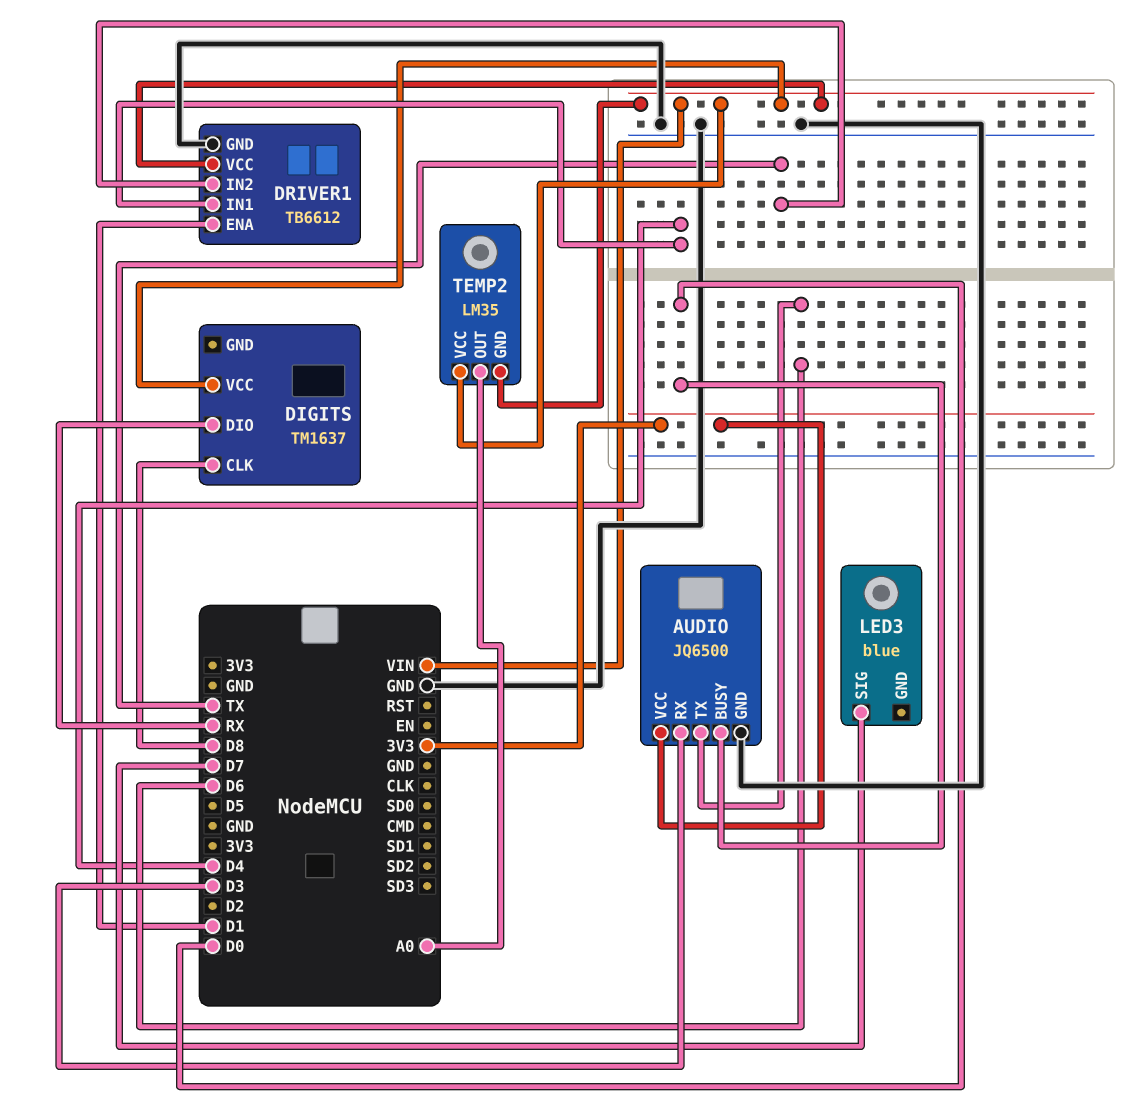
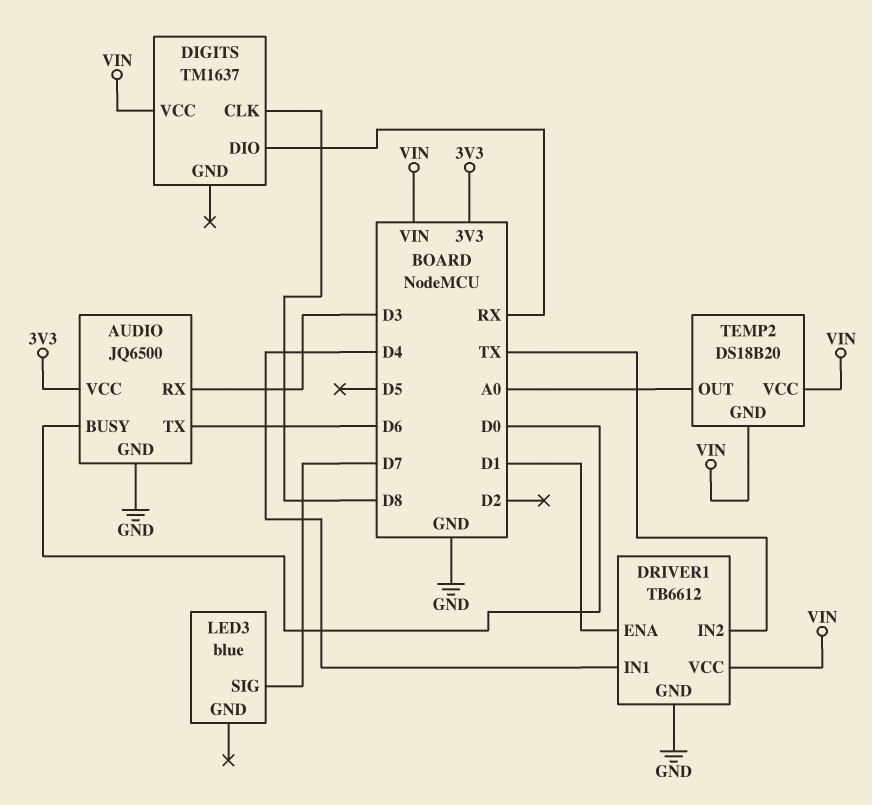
TEMP2: LM35 -> DS18B20

